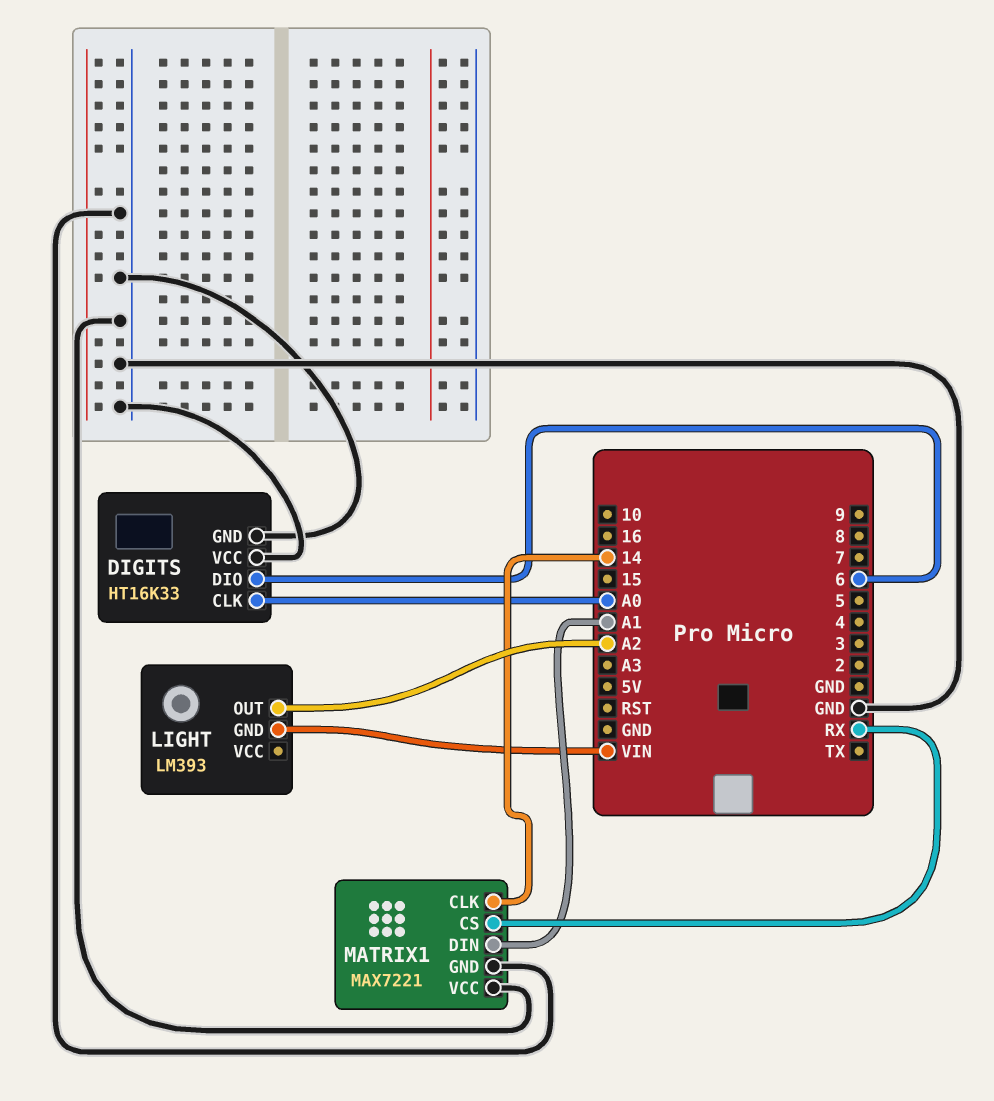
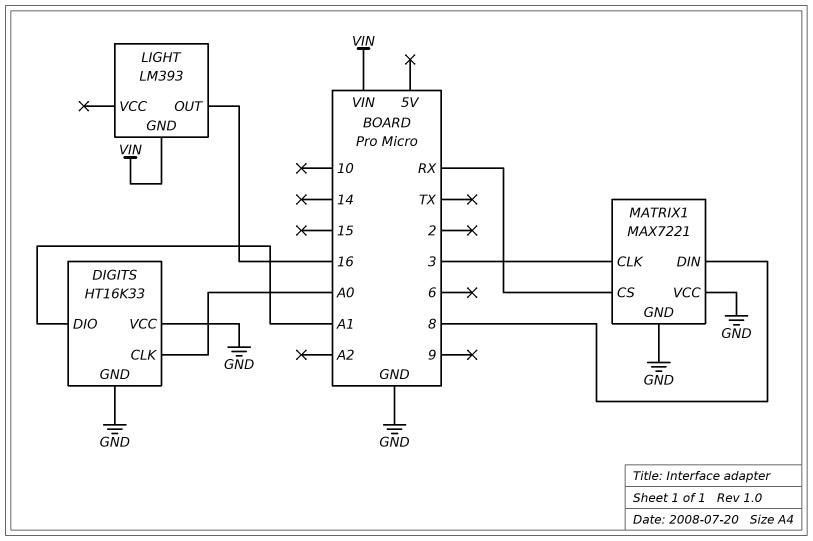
DIGITS pin DIO: 6 -> A1
LIGHT pin OUT: A2 -> 16
MATRIX1 pin CLK: 14 -> 3
MATRIX1 pin DIN: A1 -> 8

